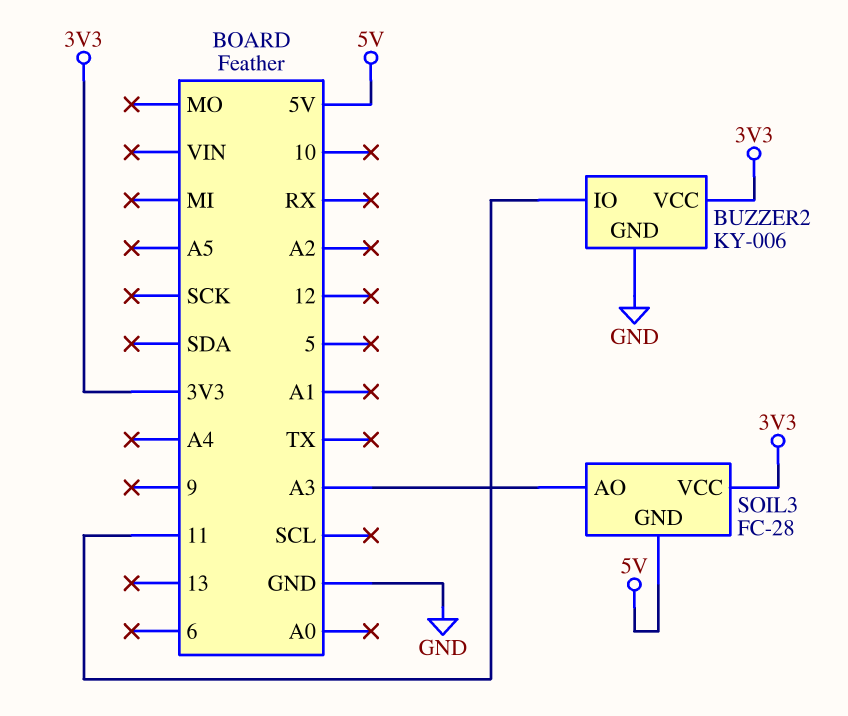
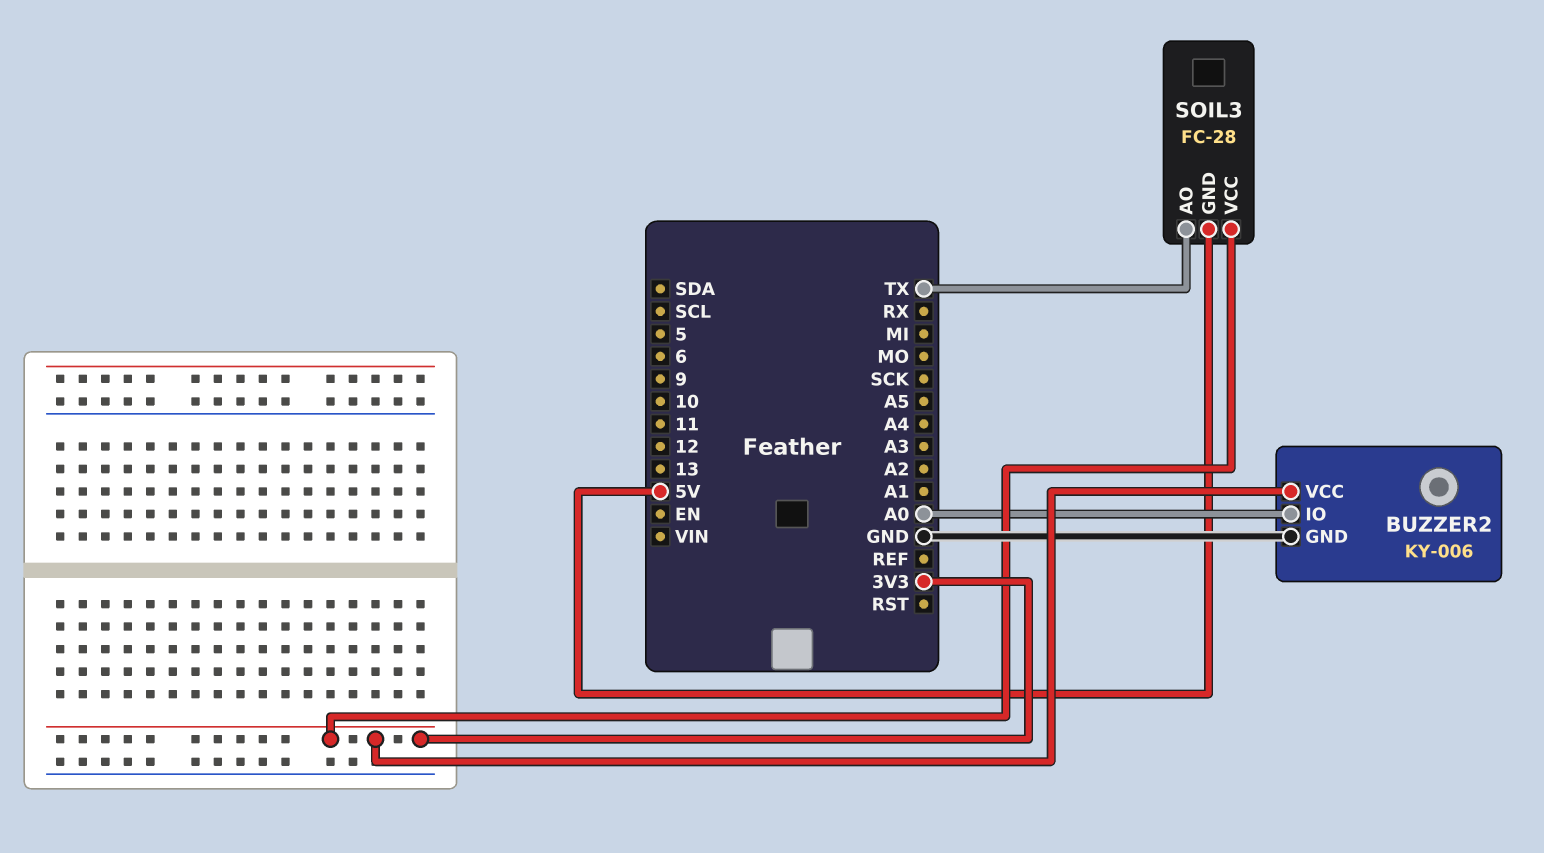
BUZZER2 pin IO: 11 -> A0
SOIL3 pin AO: A3 -> TX

